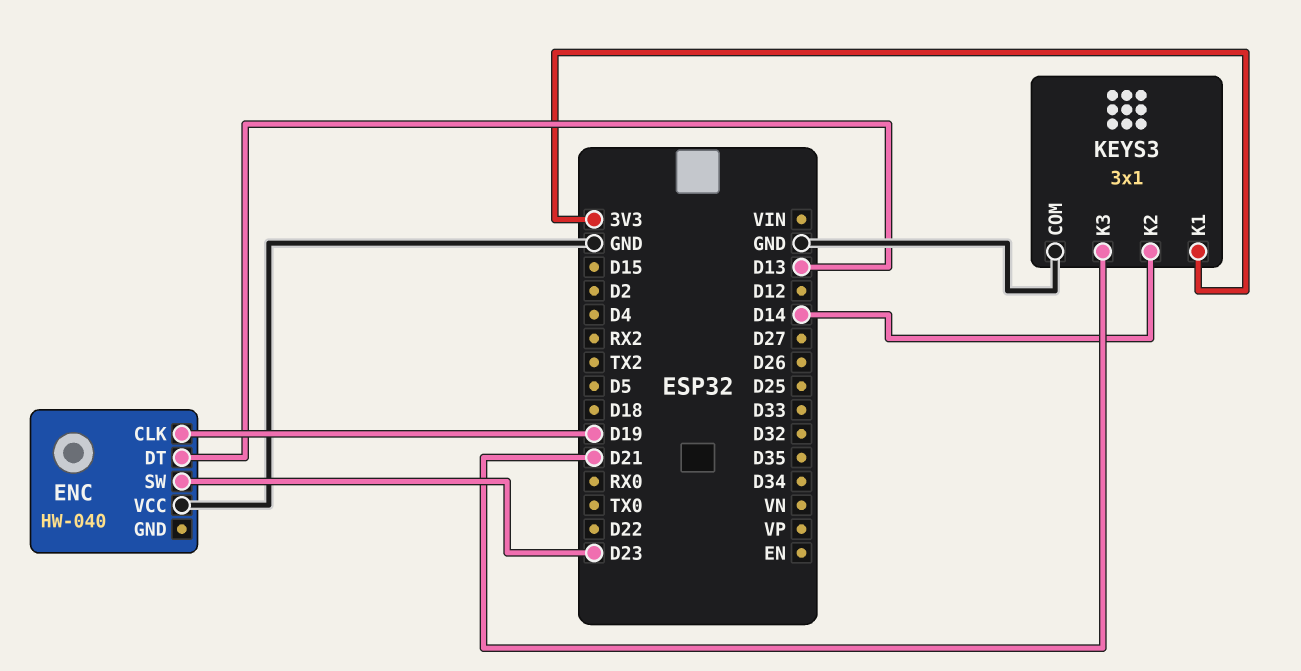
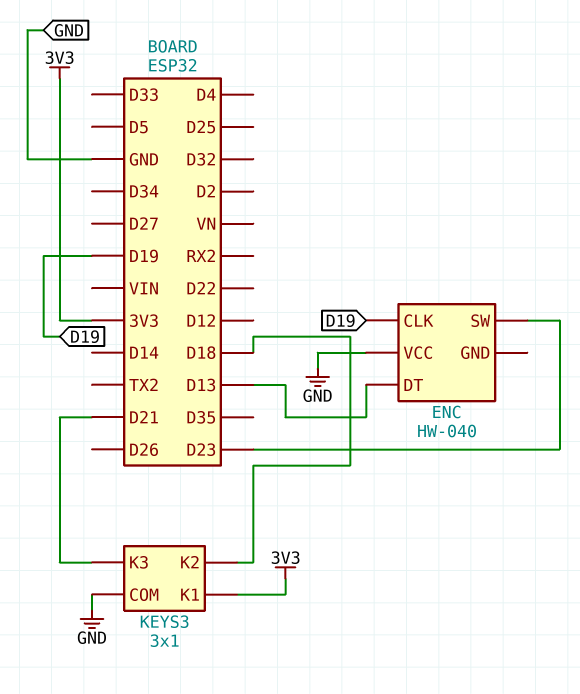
KEYS3 pin K2: D14 -> D18

